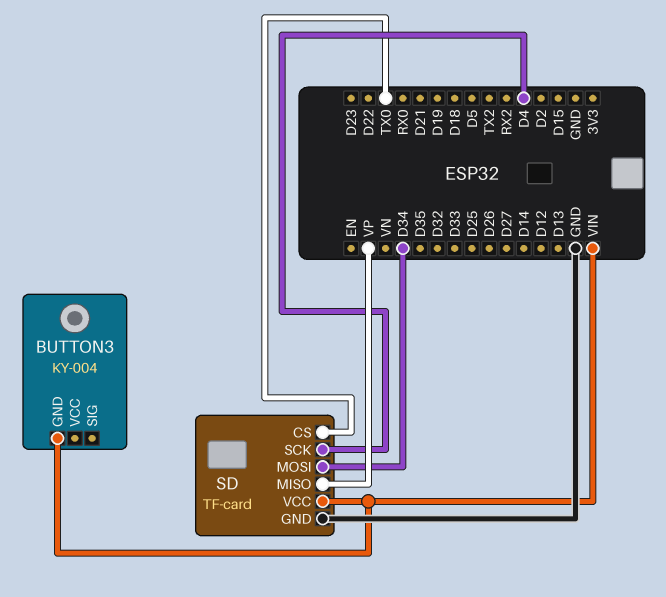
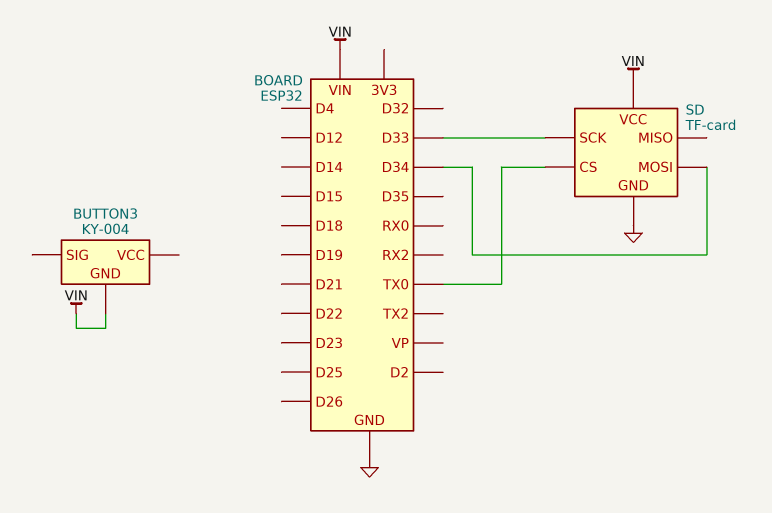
SD pin MISO: VP -> none
SD pin SCK: D4 -> D33

